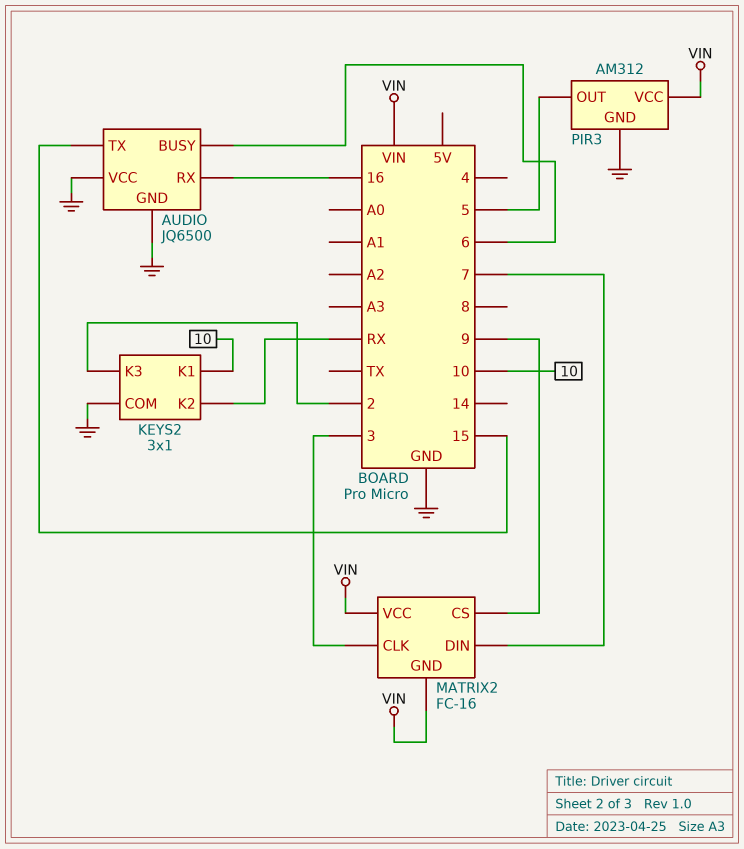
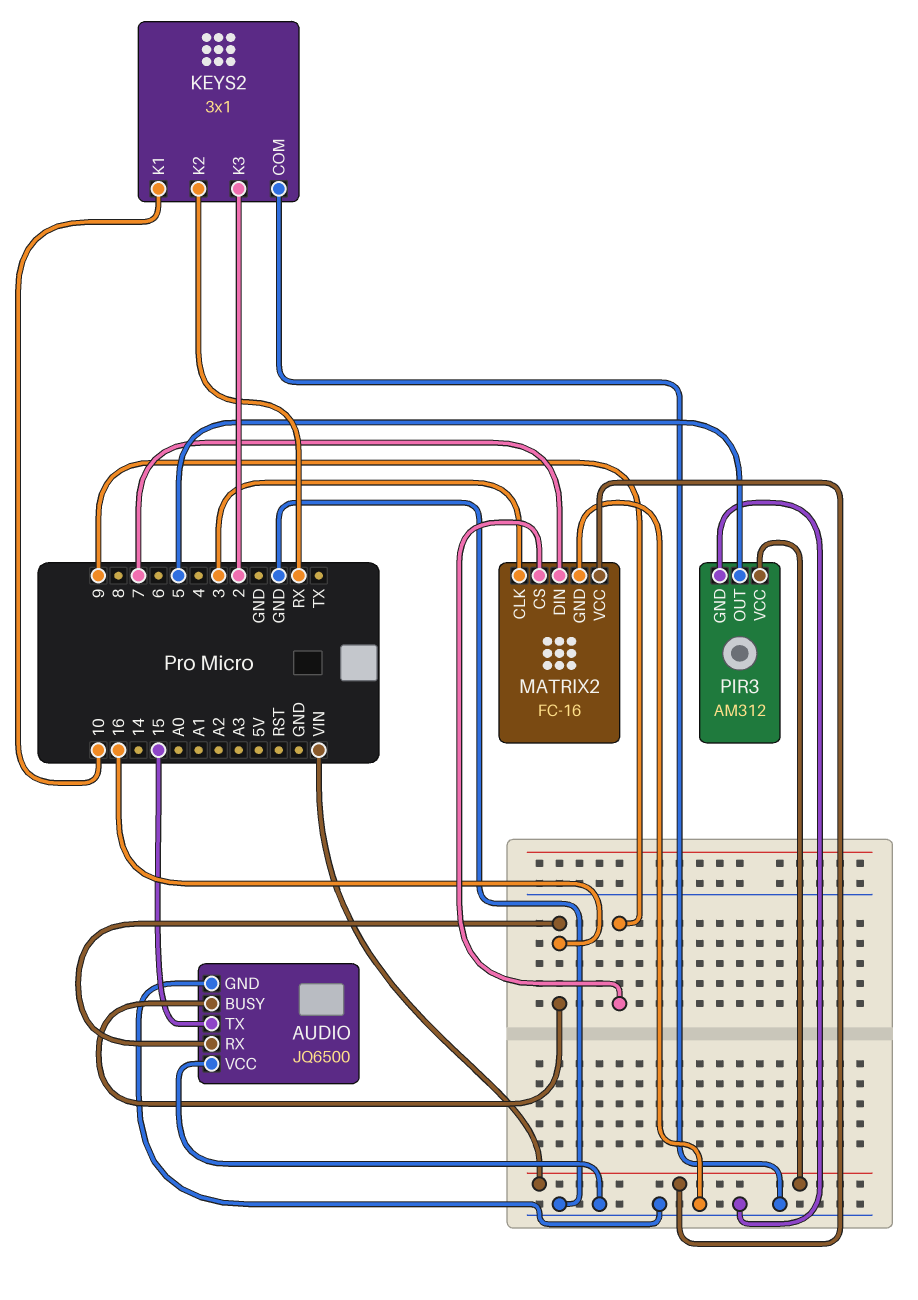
AUDIO pin BUSY: 6 -> 16
MATRIX2 pin GND: VIN -> GND

